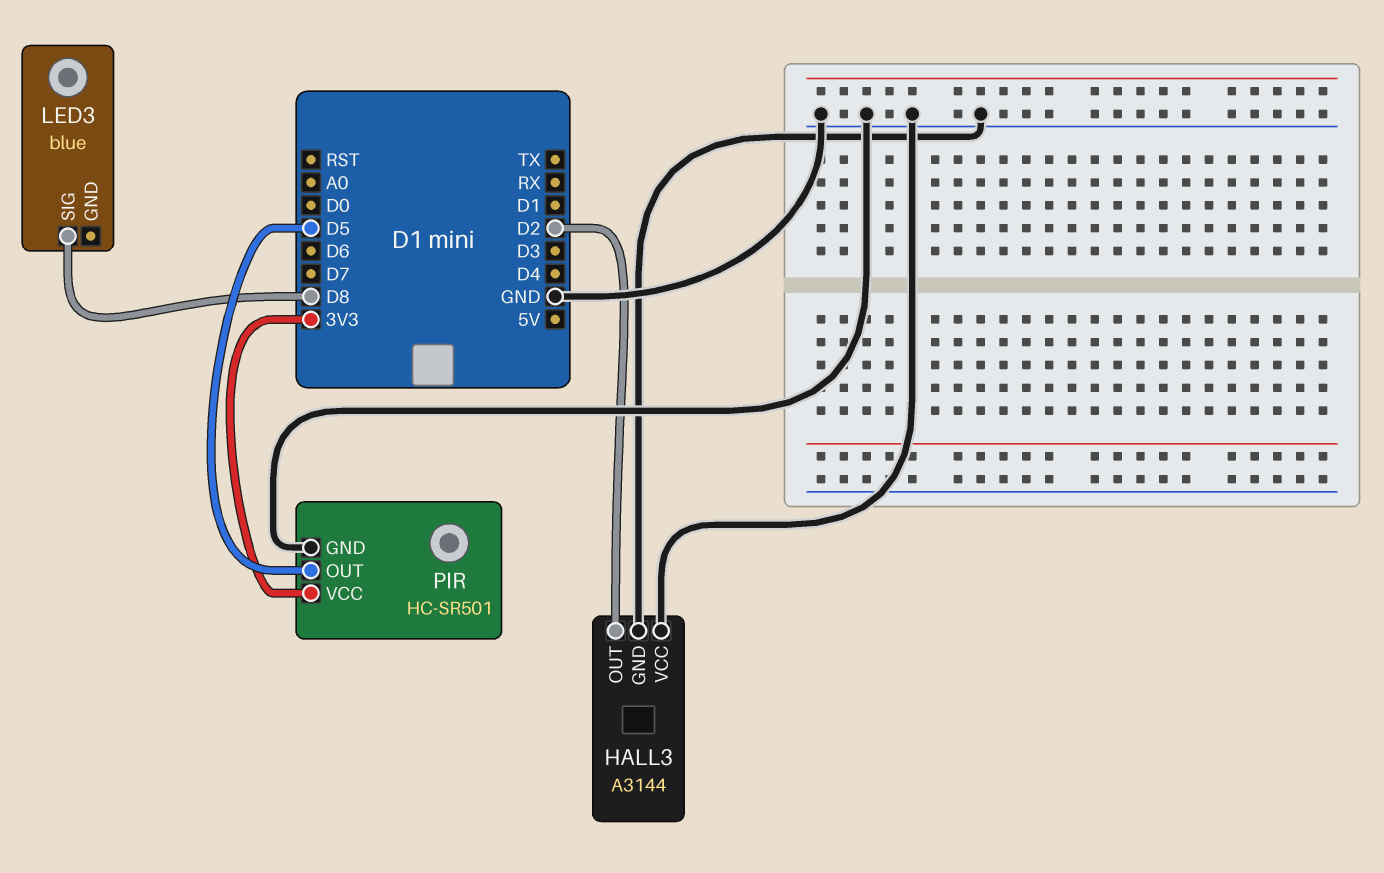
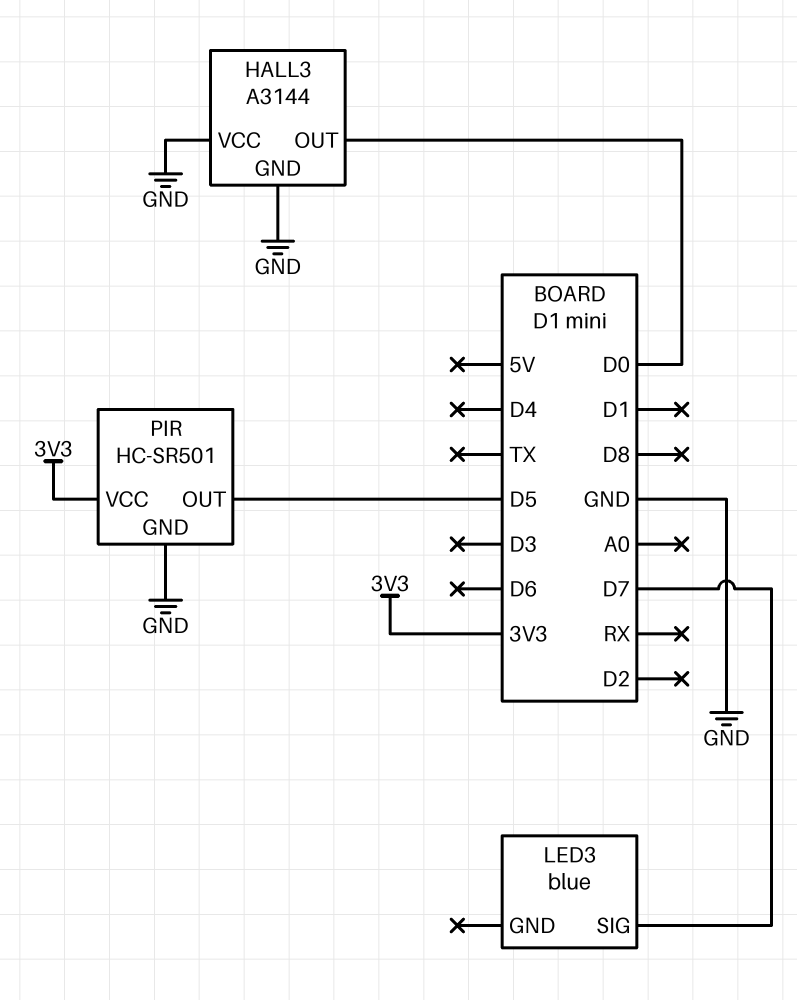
HALL3 pin OUT: D2 -> D0
LED3 pin SIG: D8 -> D7

